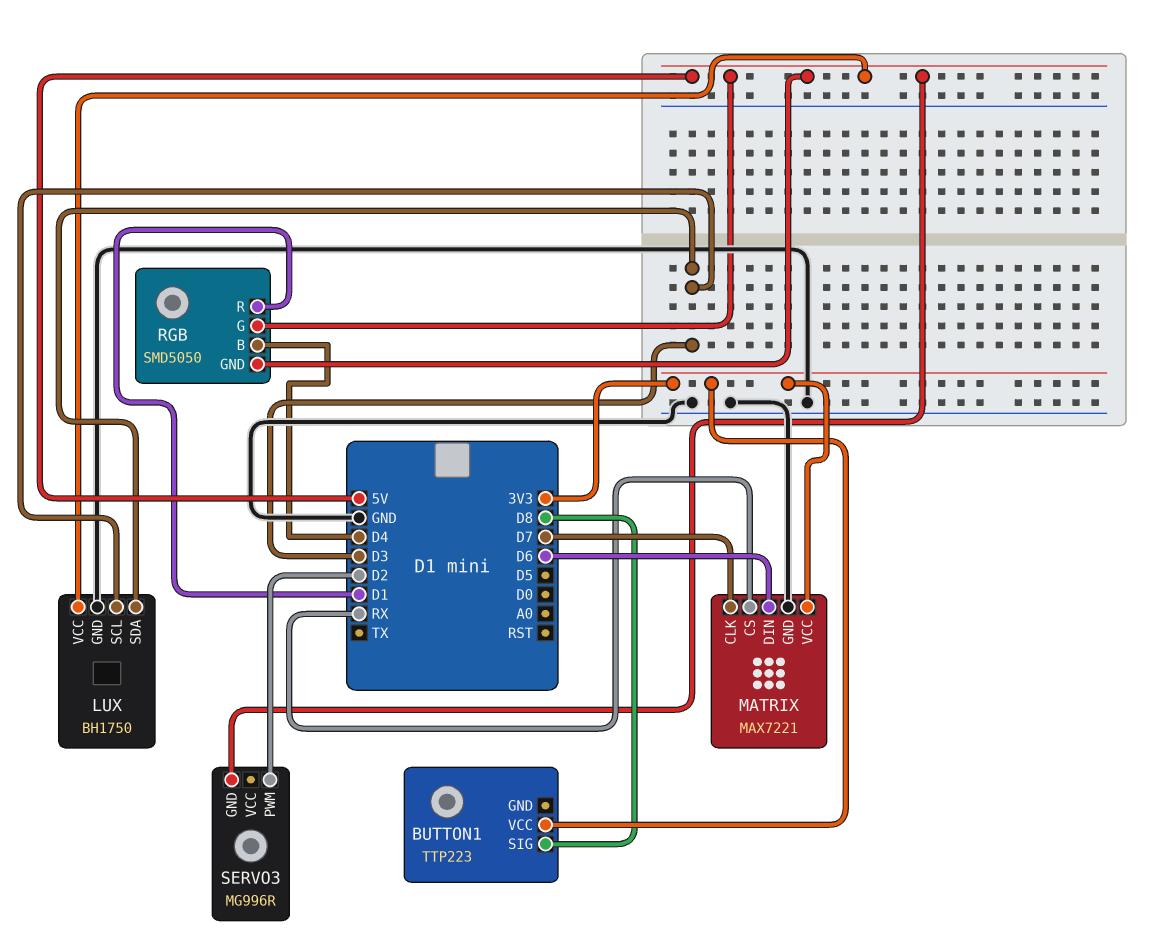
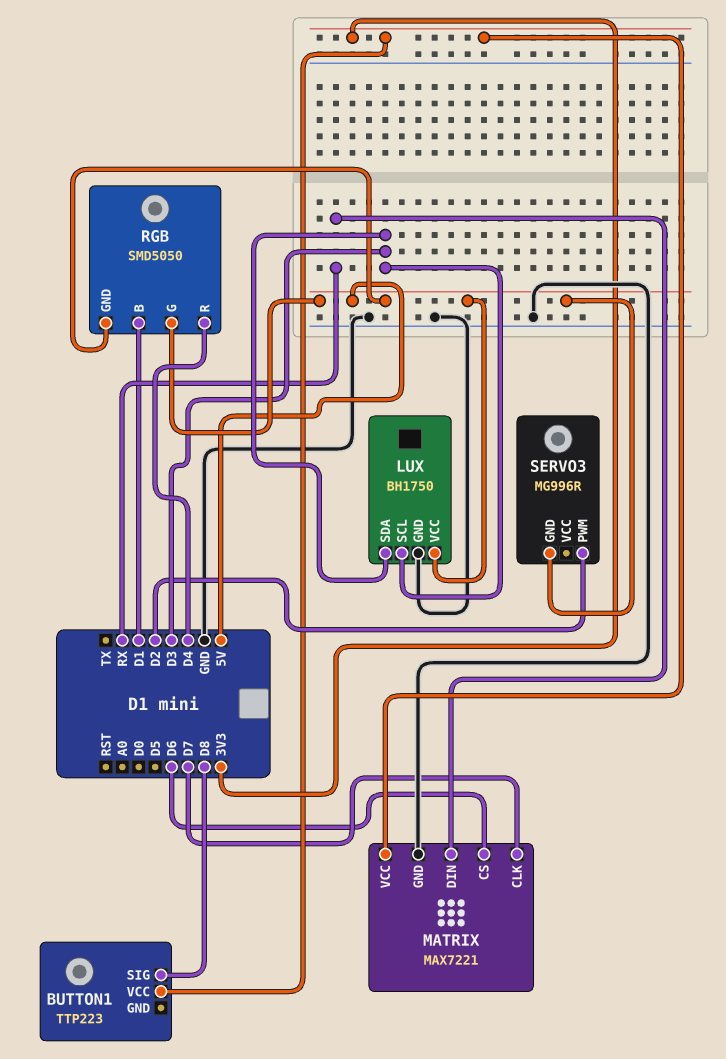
MATRIX pin CS: RX -> D6
MATRIX pin DIN: D6 -> RX
RGB pin B: D4 -> D1
RGB pin R: D1 -> D4

